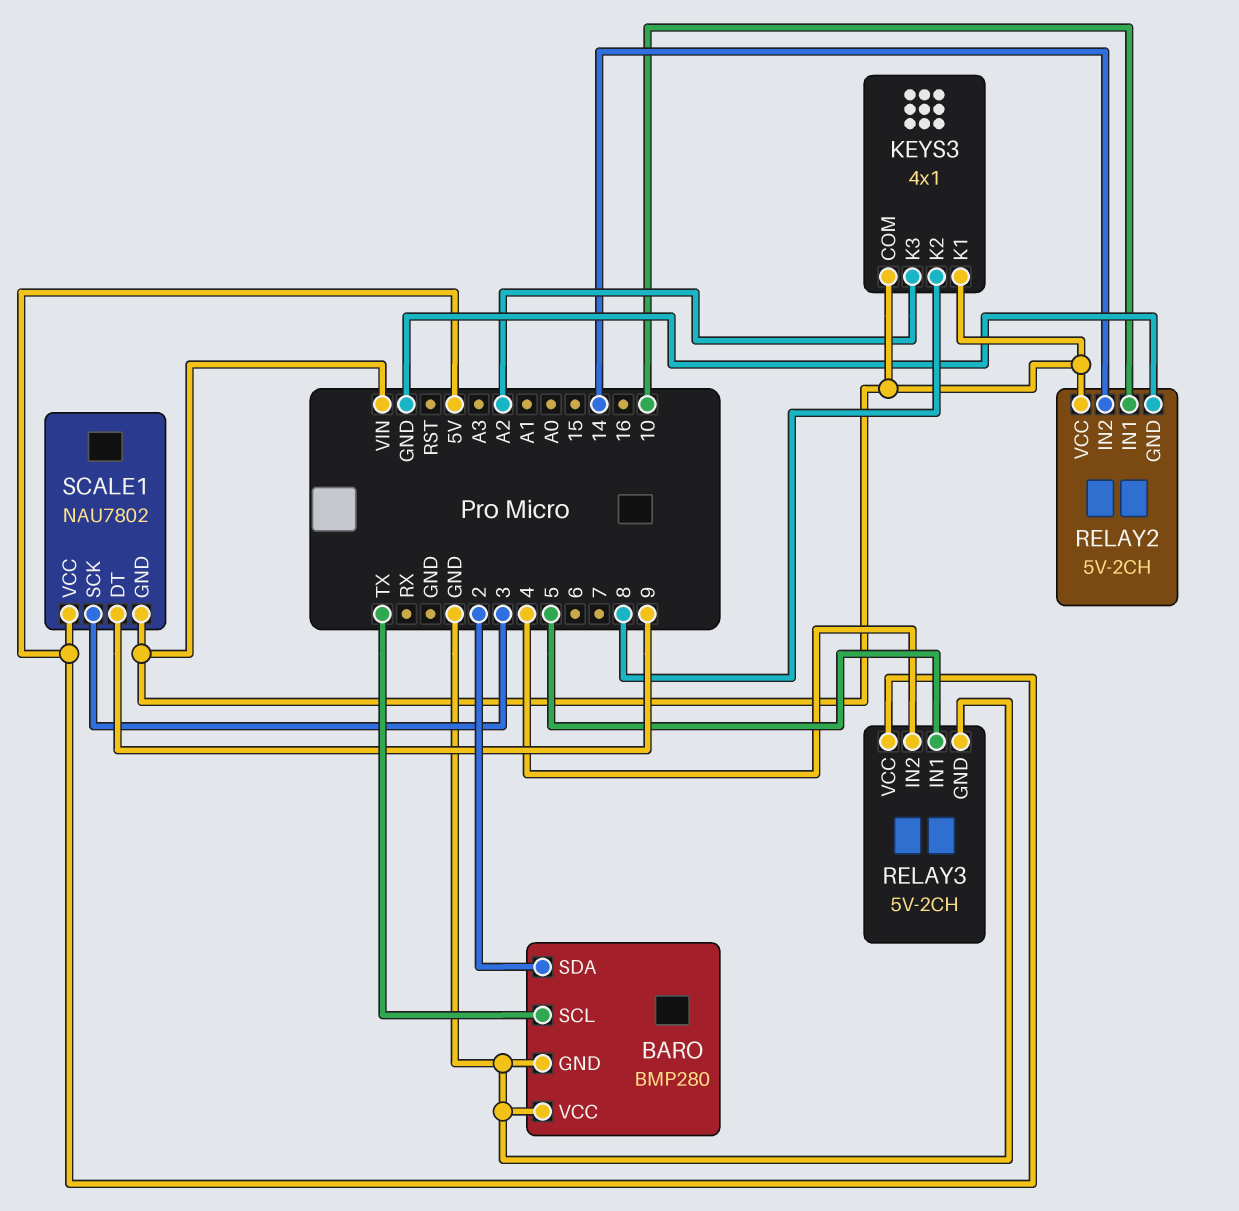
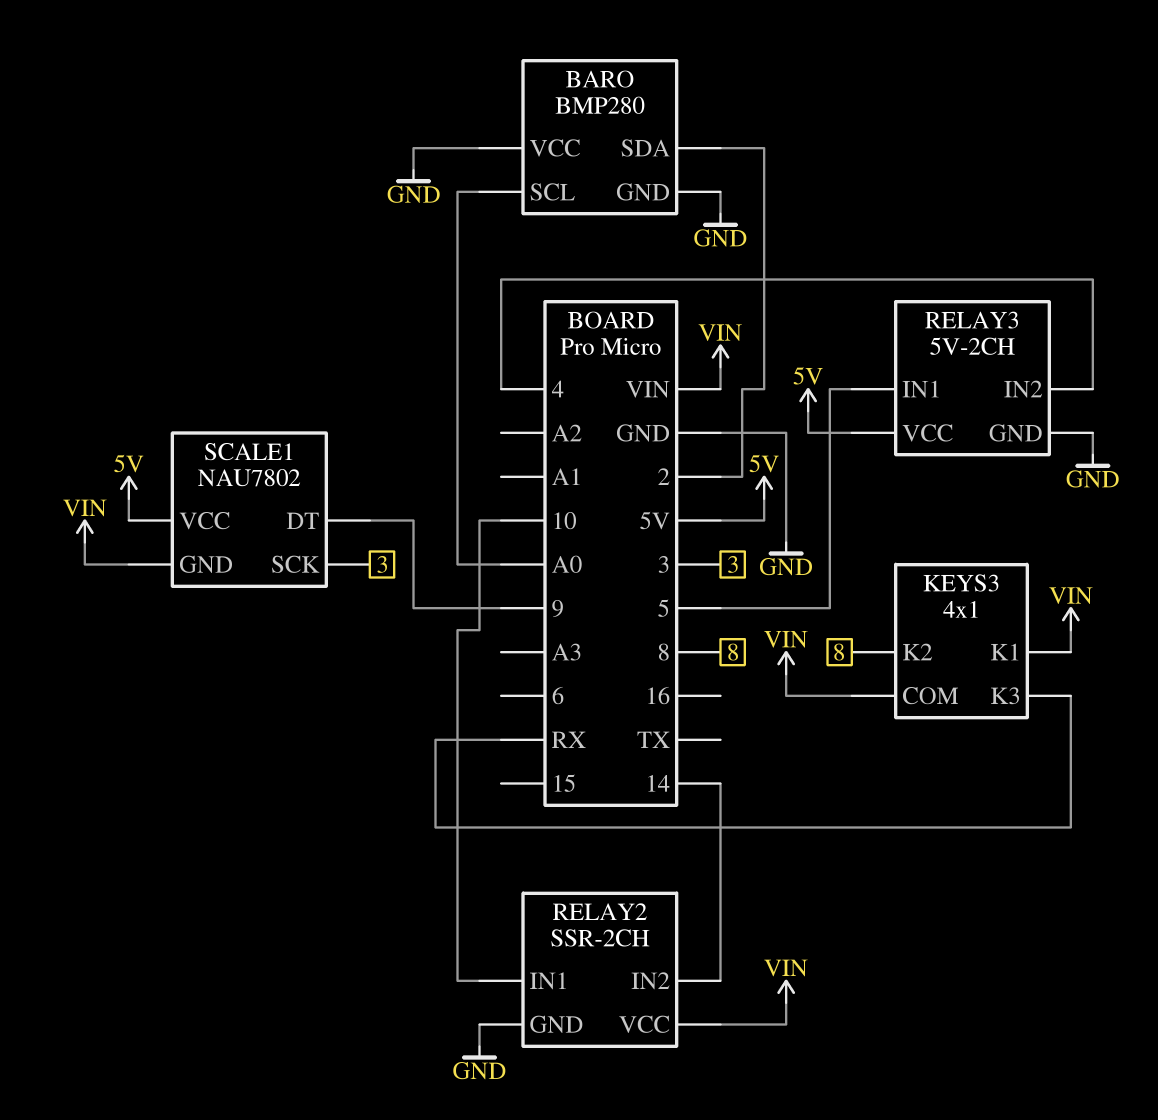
BARO pin SCL: TX -> A0
KEYS3 pin K3: A2 -> RX
RELAY2: 5V-2CH -> SSR-2CH

